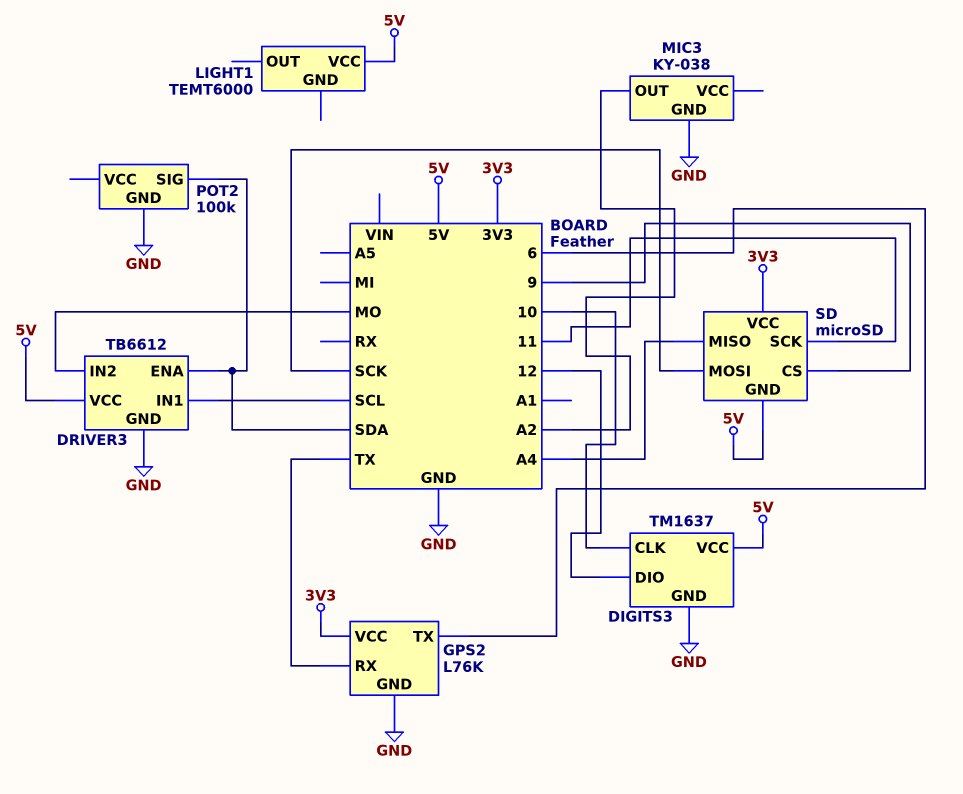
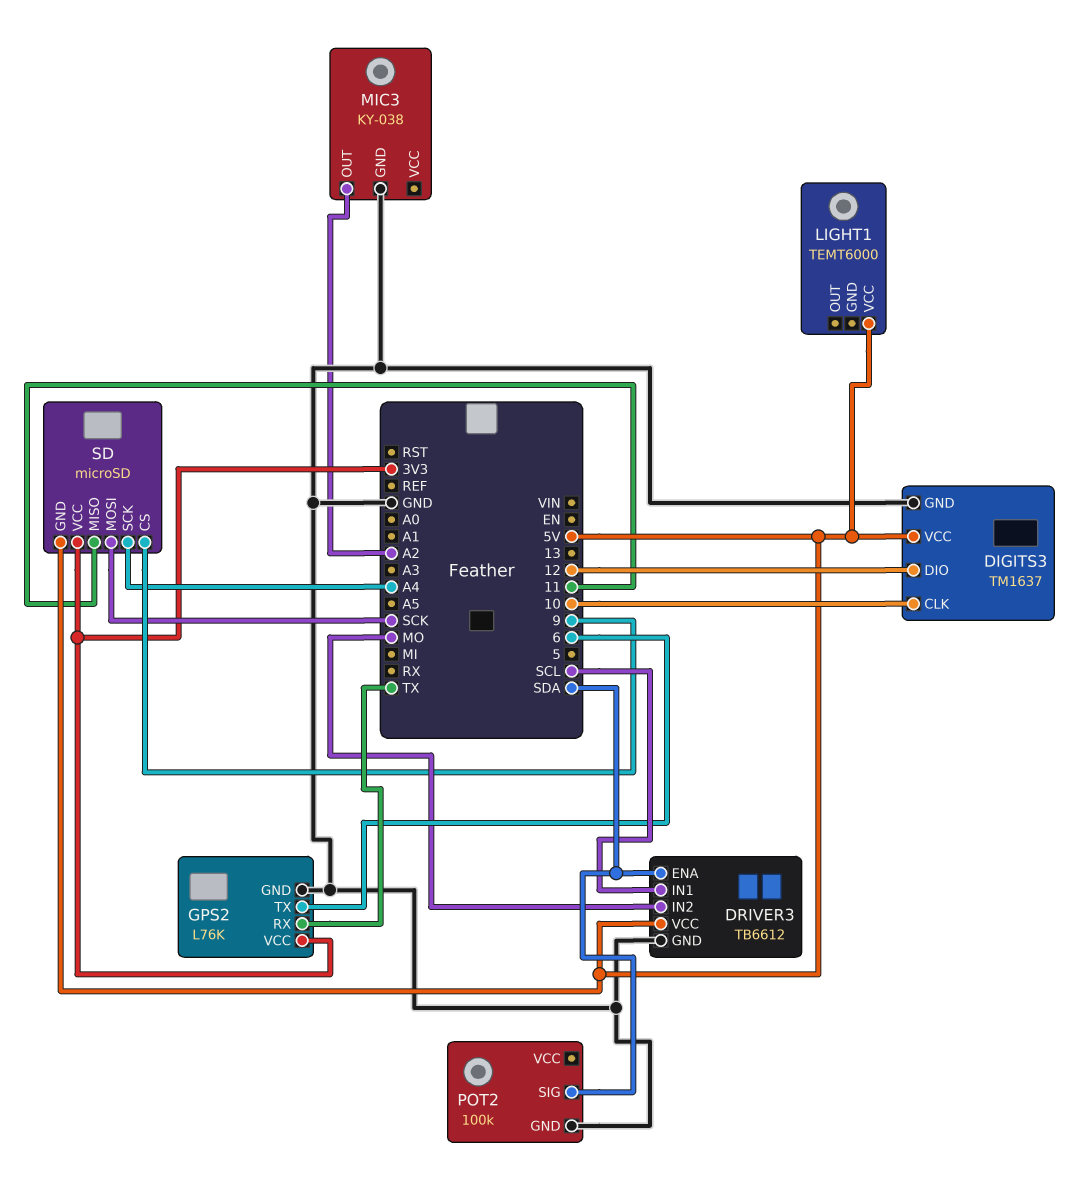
SD pin MISO: A4 -> 11
SD pin SCK: 11 -> A4

